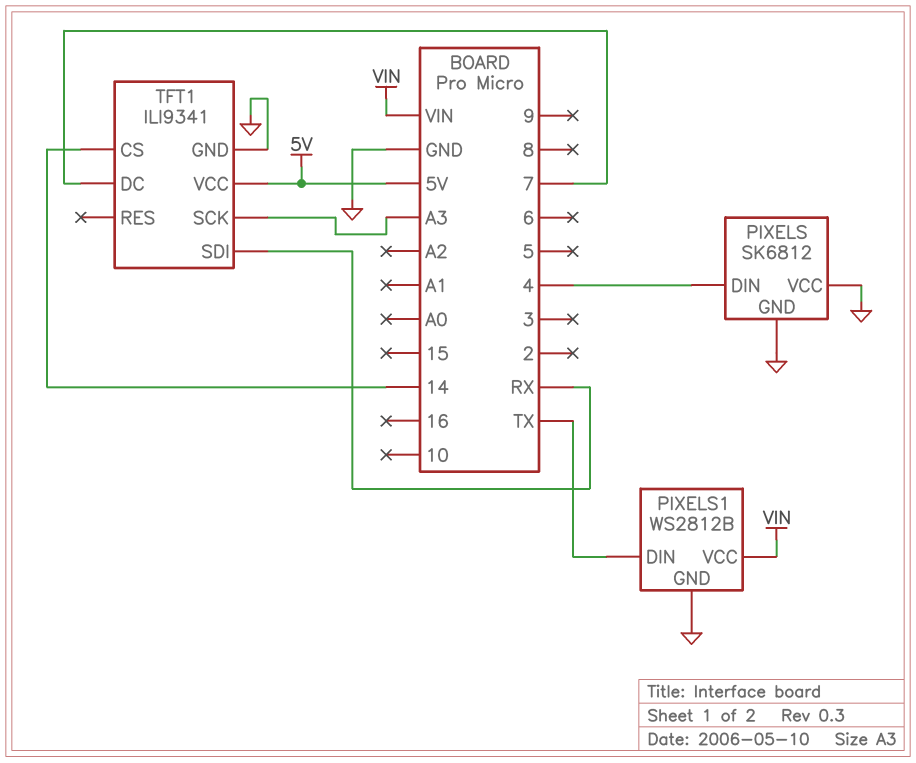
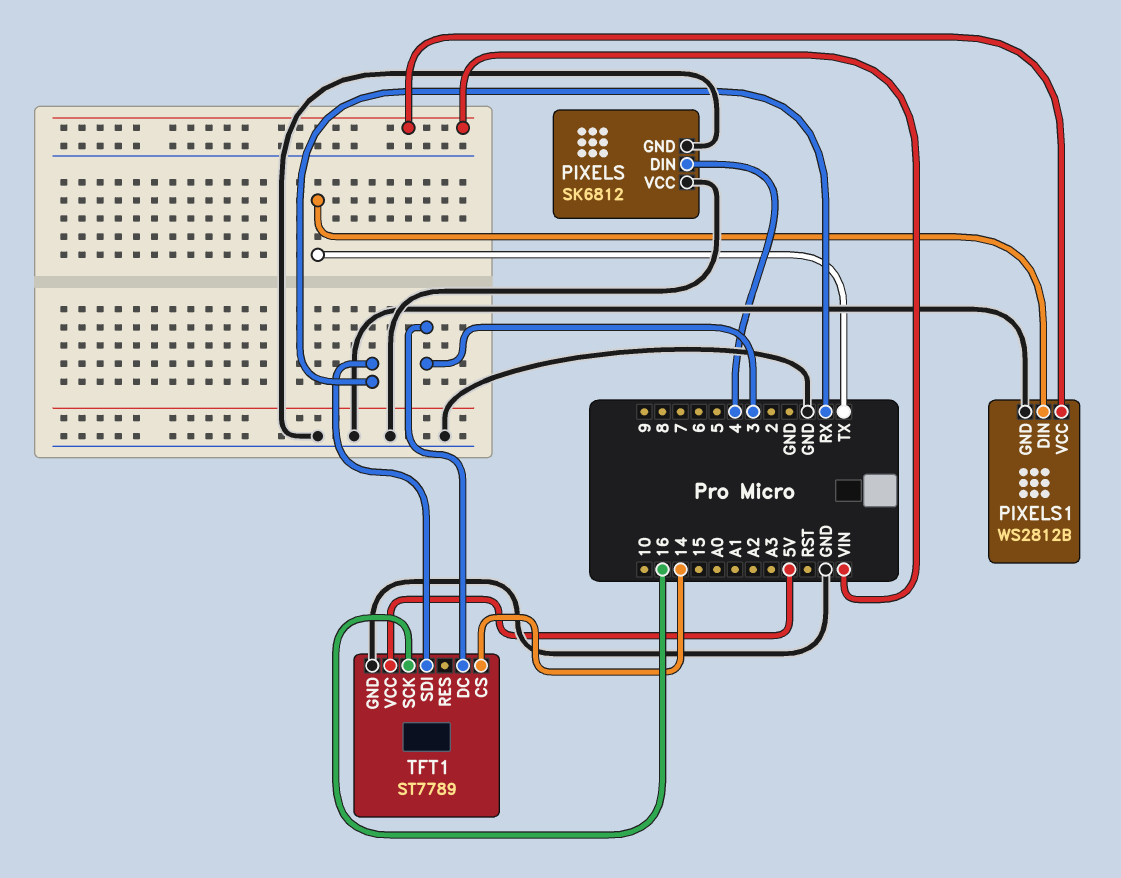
TFT1: ILI9341 -> ST7789
TFT1 pin DC: 7 -> 3
TFT1 pin SCK: A3 -> 16

